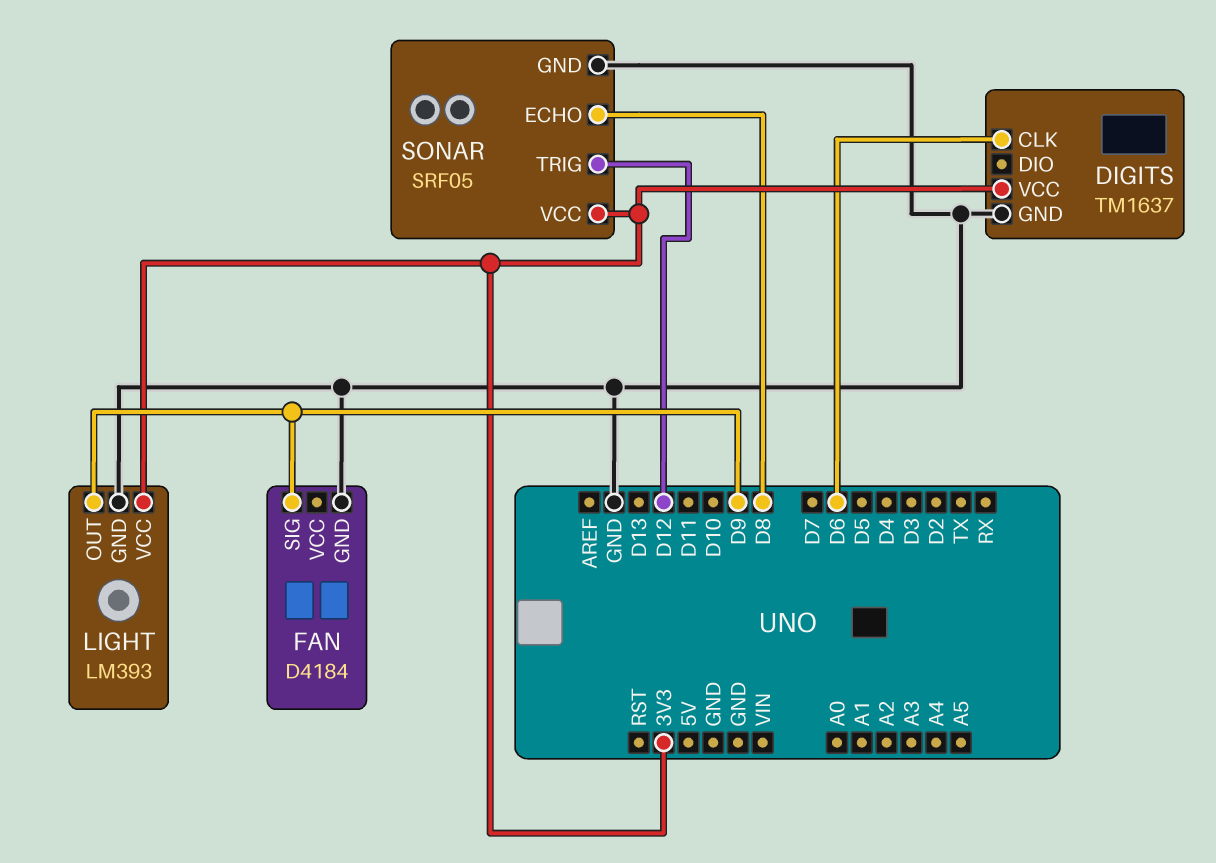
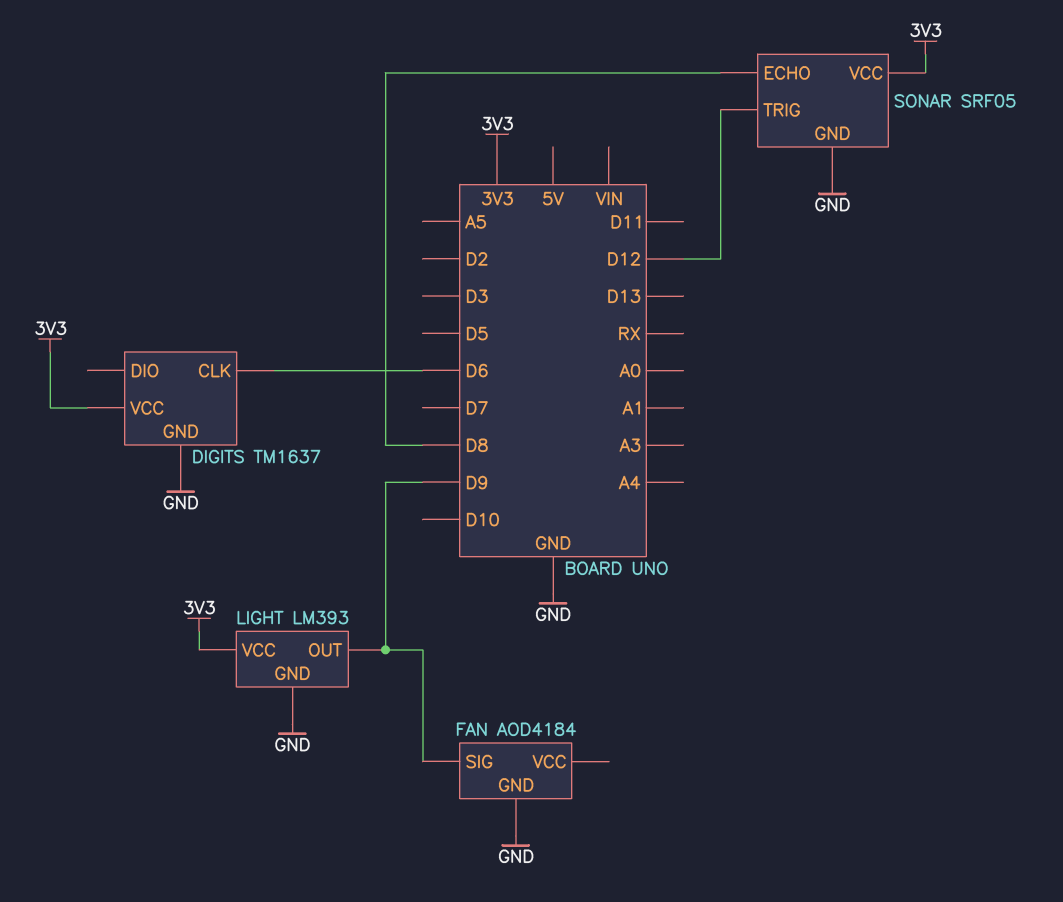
FAN: D4184 -> AOD4184

